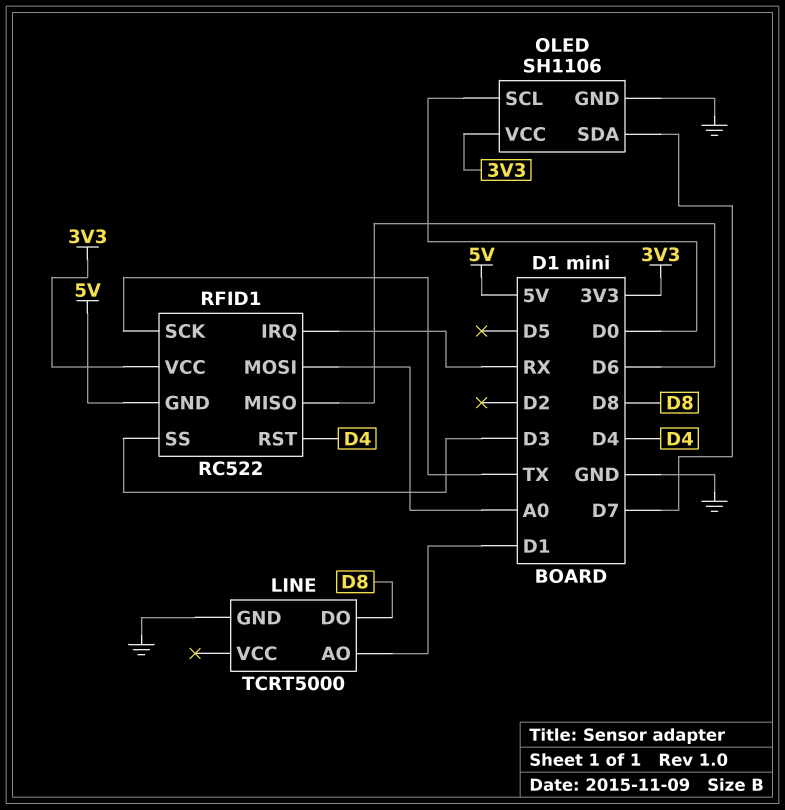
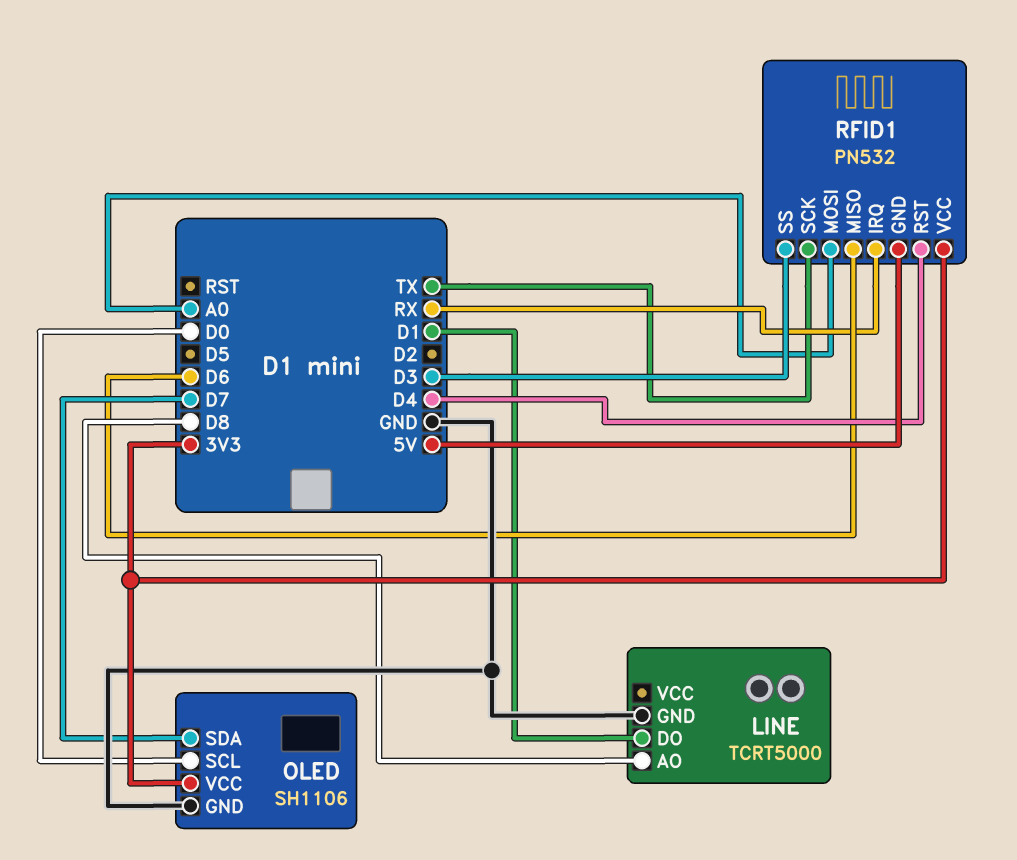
LINE pin AO: D1 -> D8
LINE pin DO: D8 -> D1
RFID1: RC522 -> PN532

